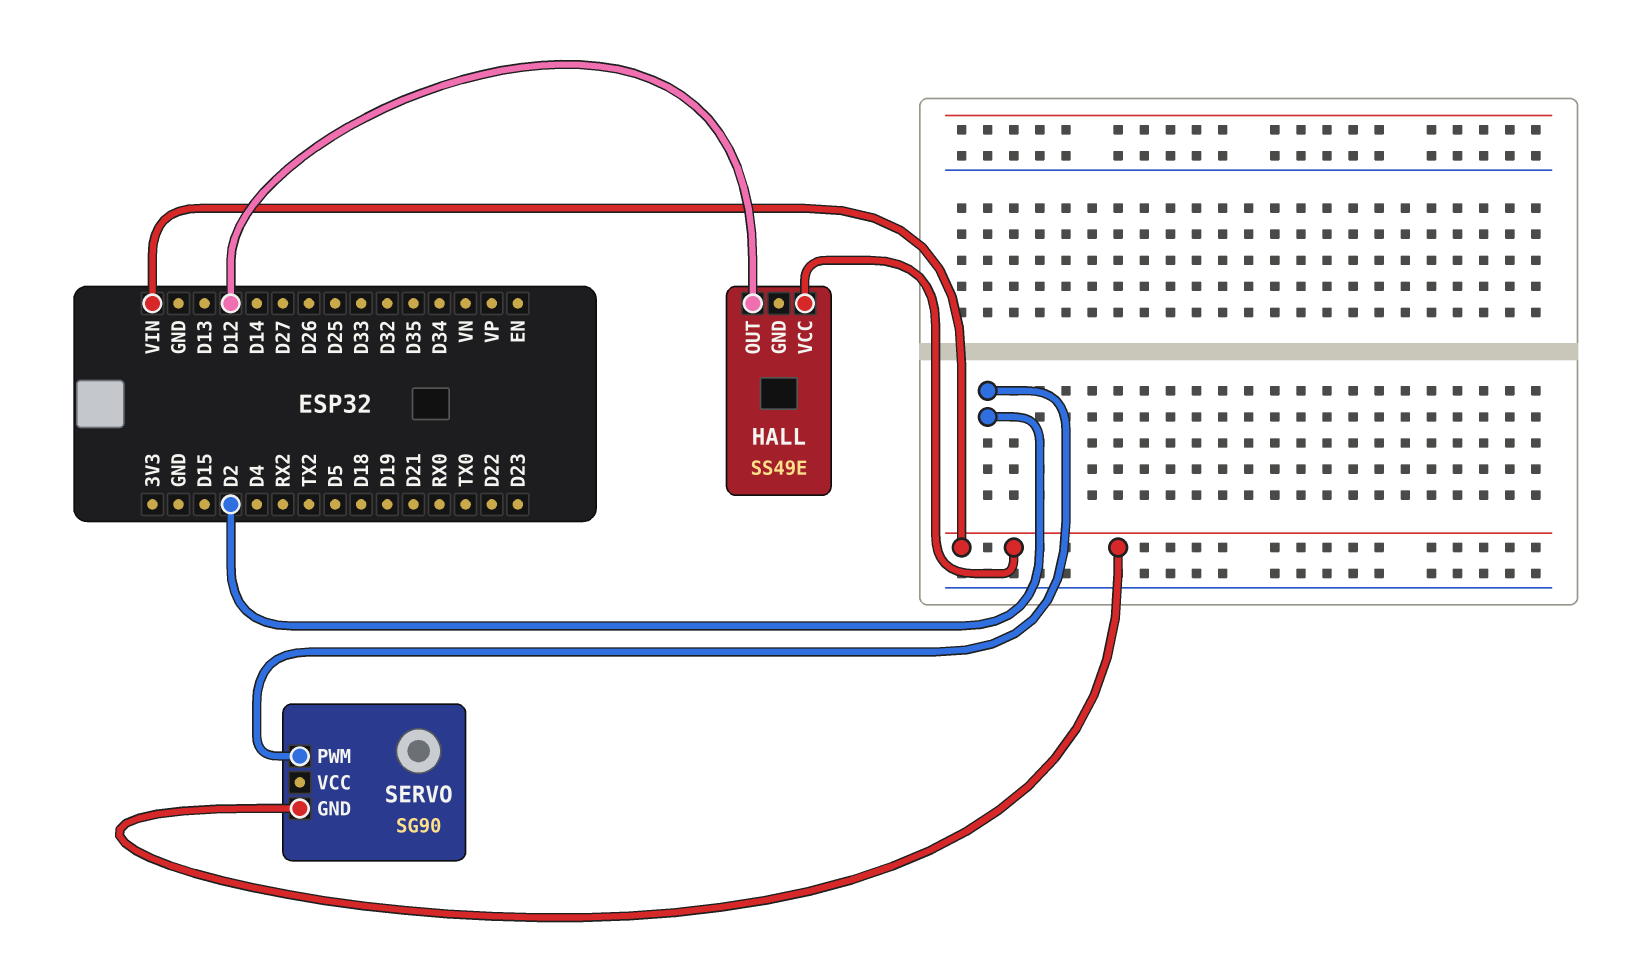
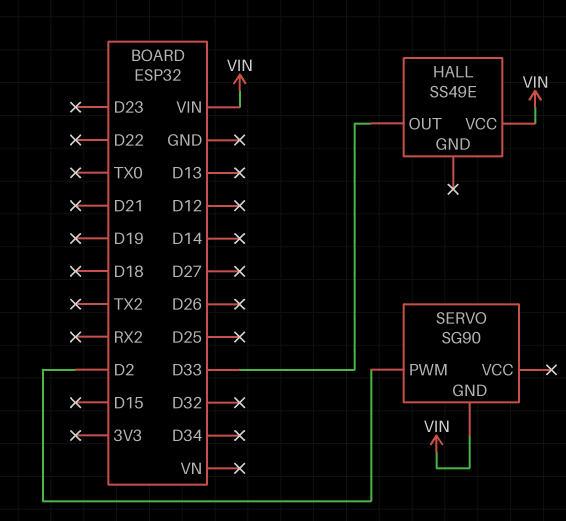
HALL pin OUT: D12 -> D33

